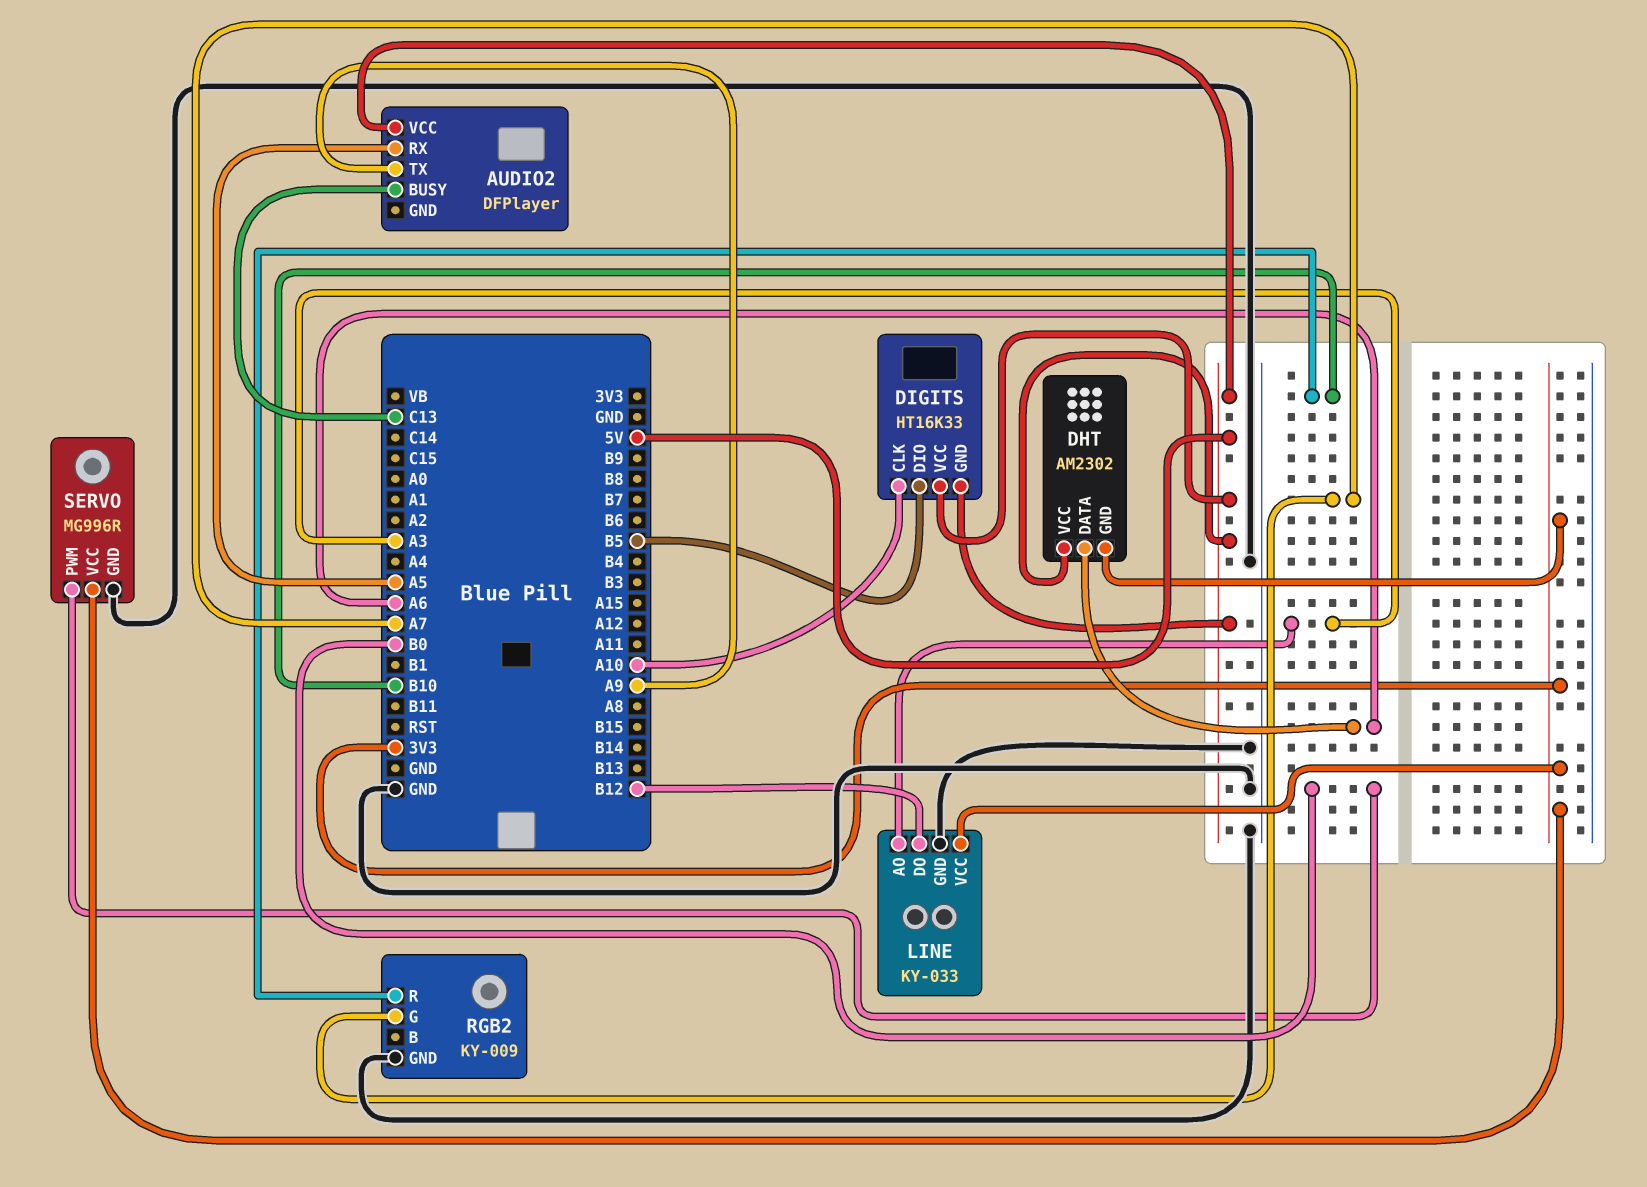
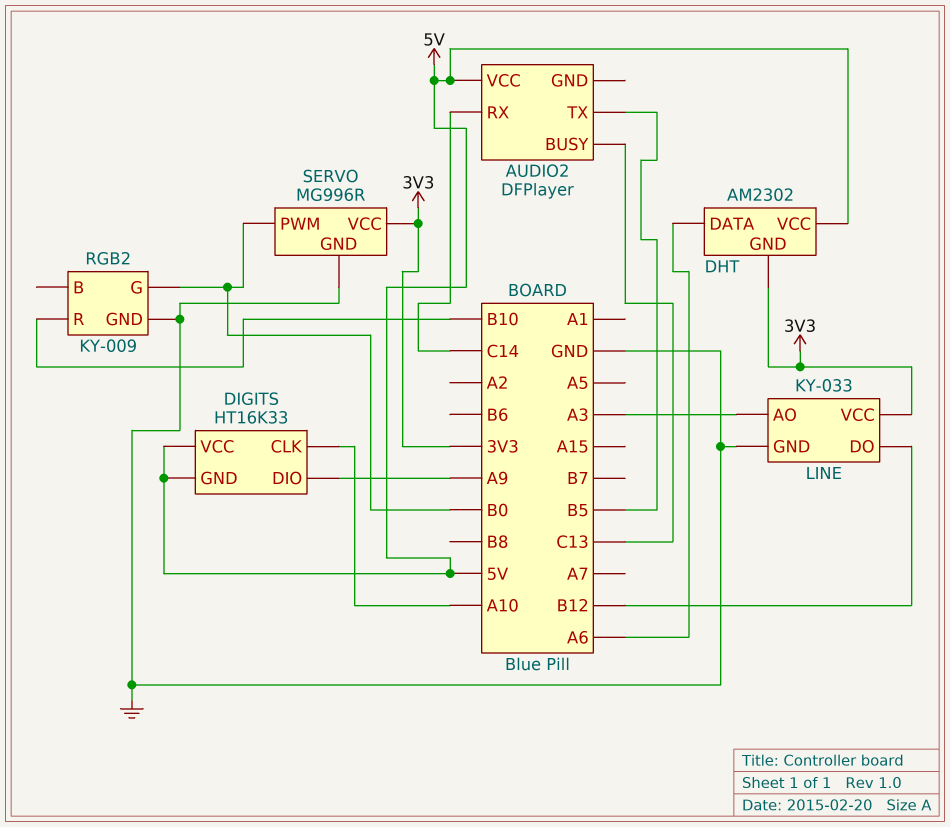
AUDIO2 pin RX: A5 -> C14
AUDIO2 pin TX: A9 -> B5
DIGITS pin DIO: B5 -> A9
RGB2 pin G: A7 -> B0

